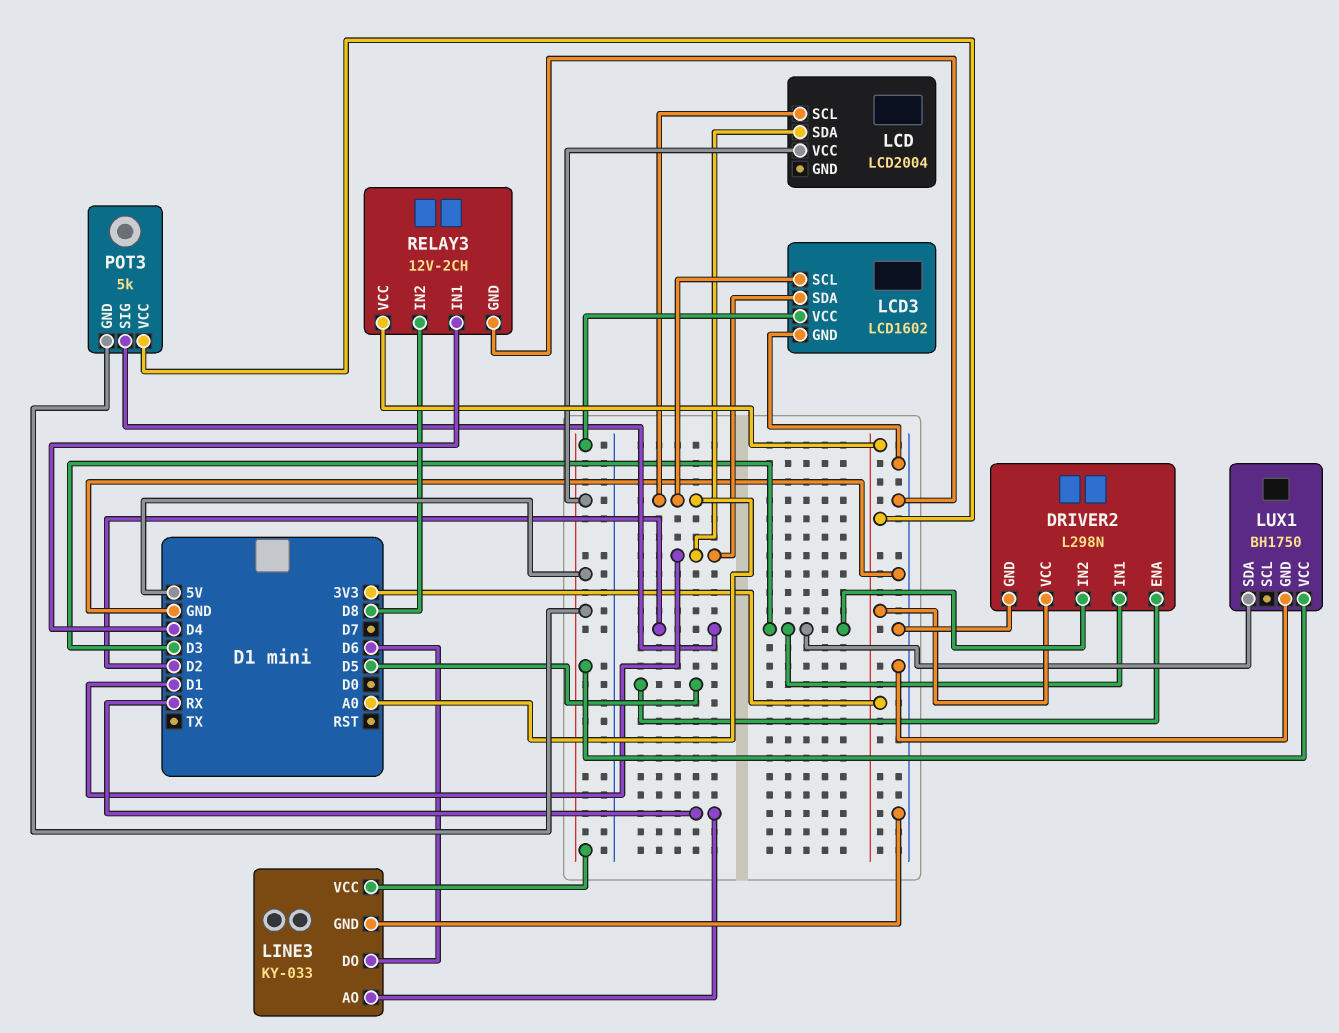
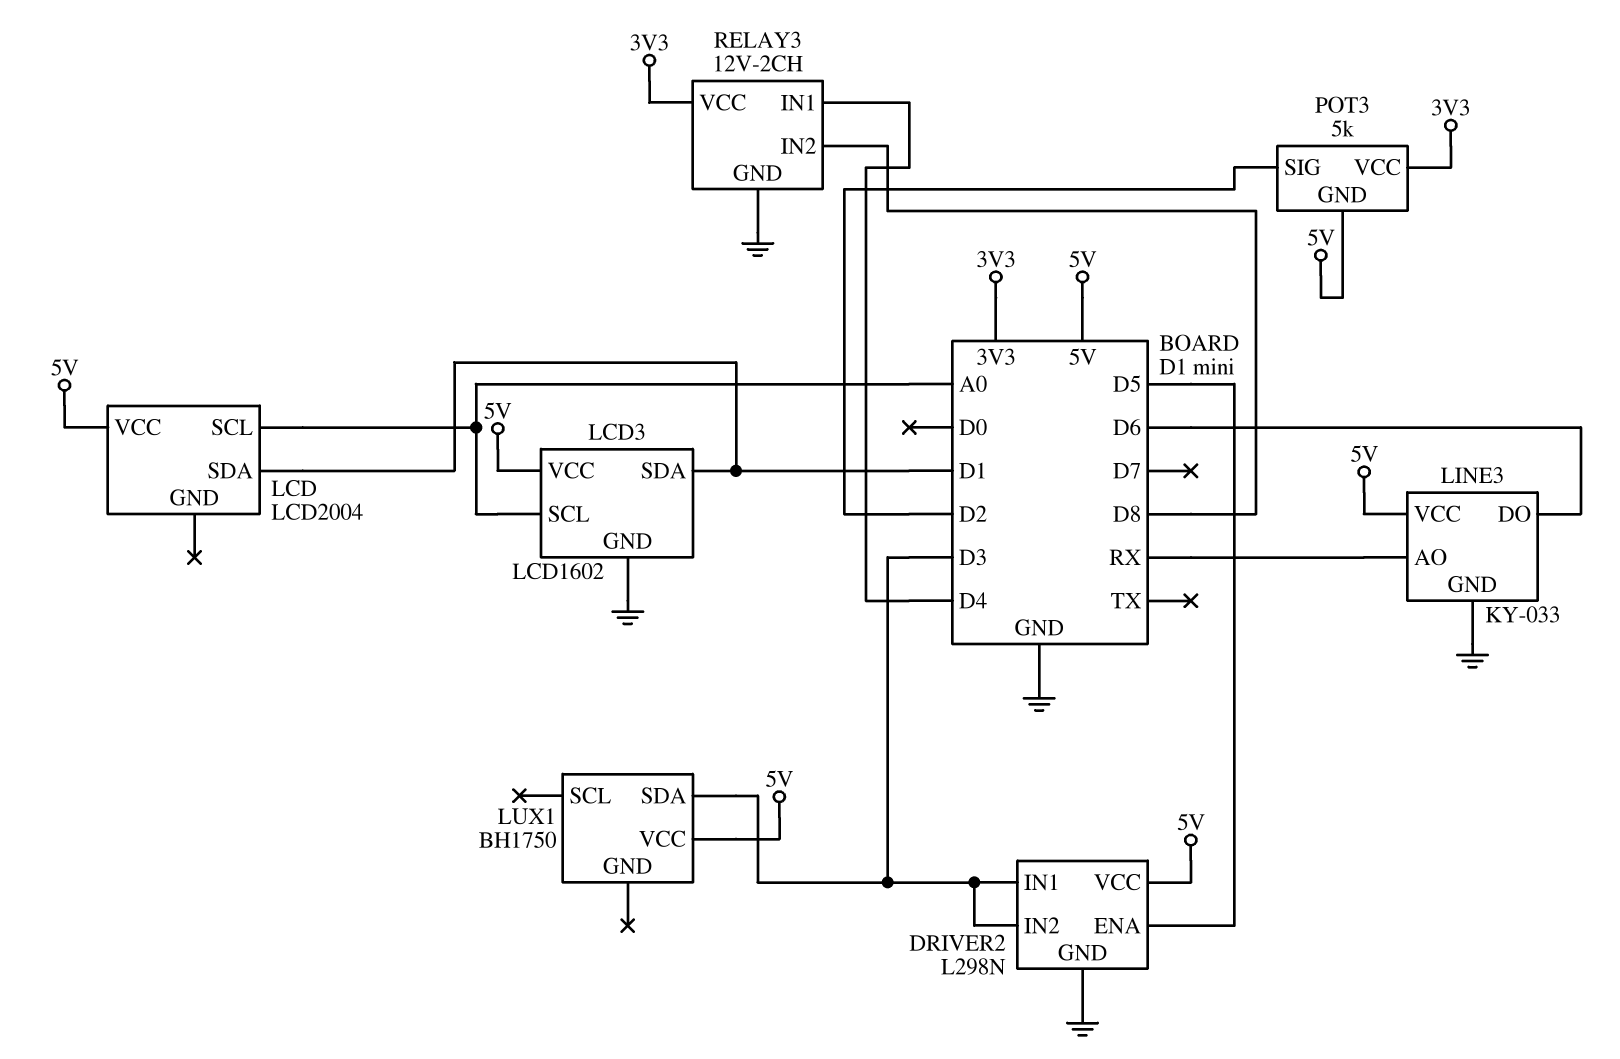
DRIVER2 pin VCC: 3V3 -> 5V
LUX1 pin GND: GND -> none

